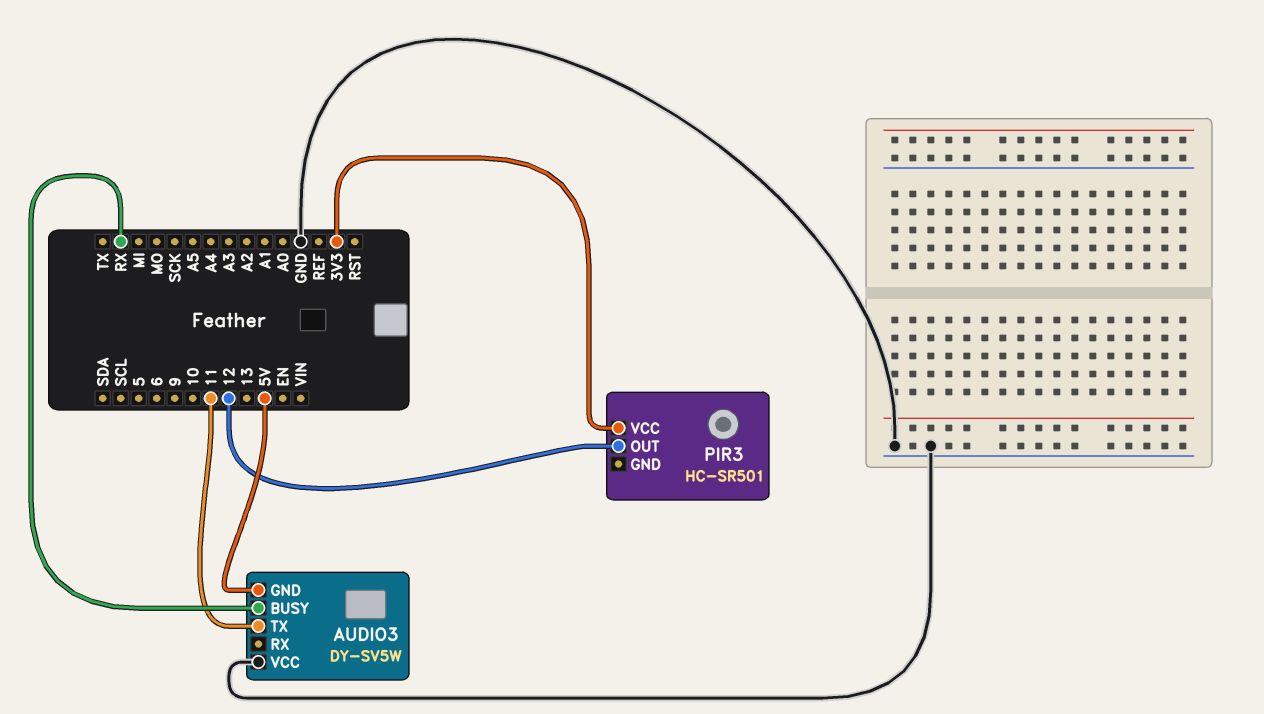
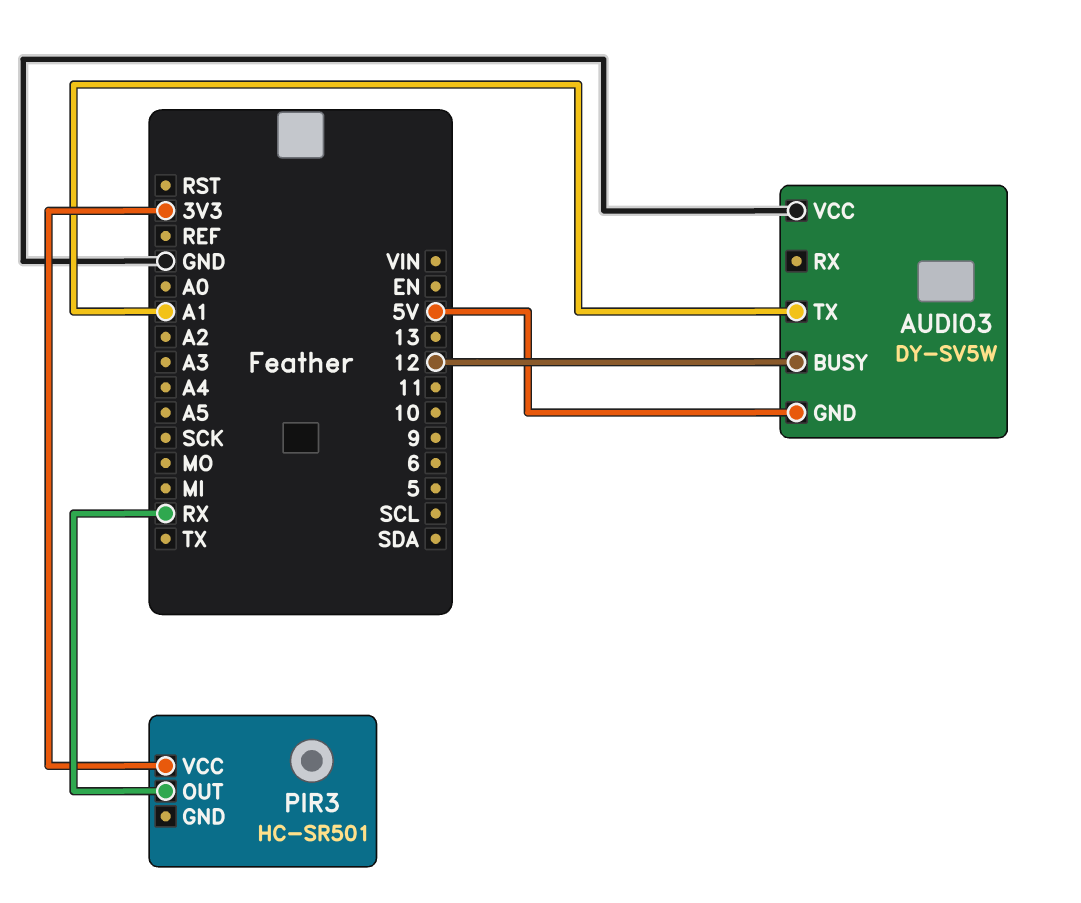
AUDIO3 pin BUSY: RX -> 12
AUDIO3 pin TX: 11 -> A1
PIR3 pin OUT: 12 -> RX

